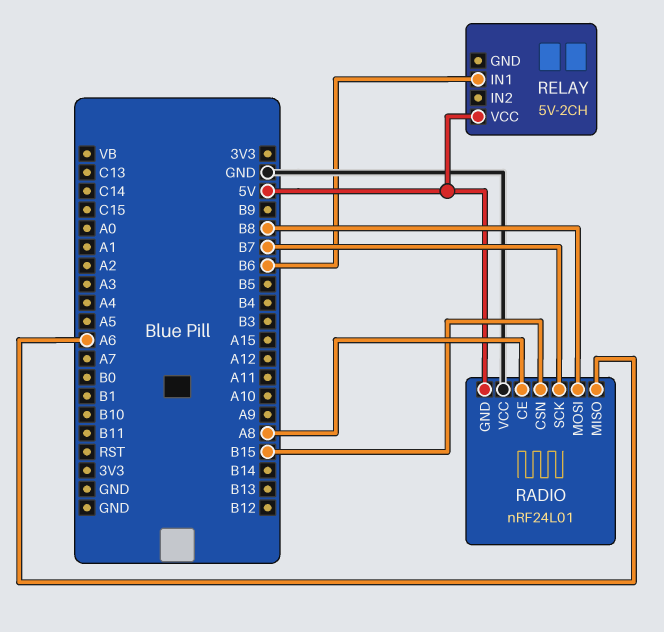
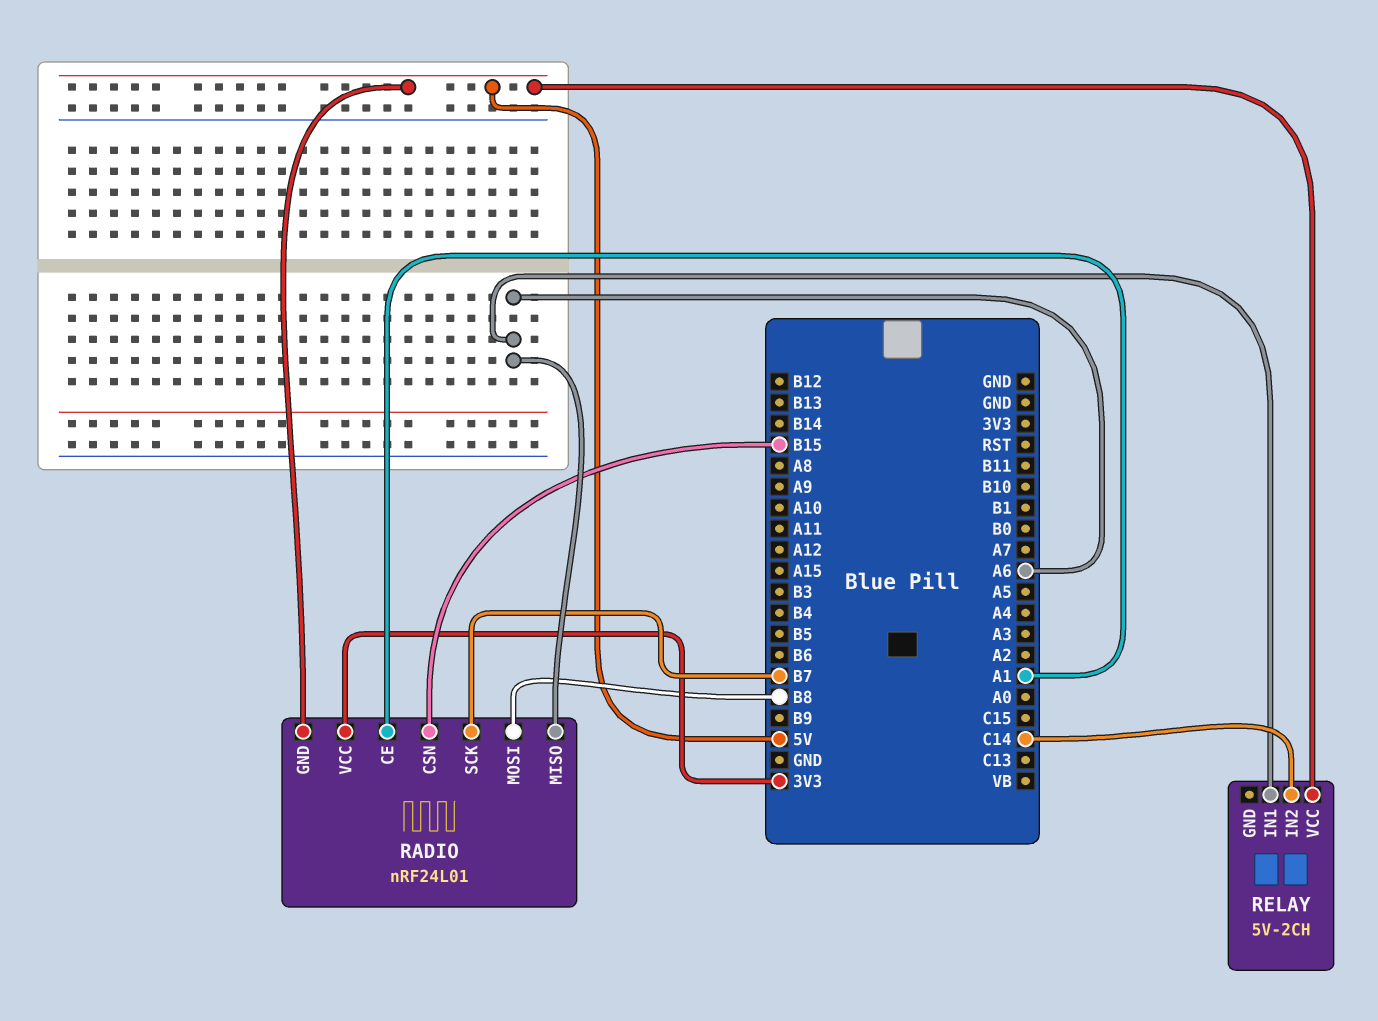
RADIO pin CE: A8 -> A1
RADIO pin VCC: GND -> 3V3
RELAY pin IN1: B6 -> A6
RELAY pin IN2: none -> C14

